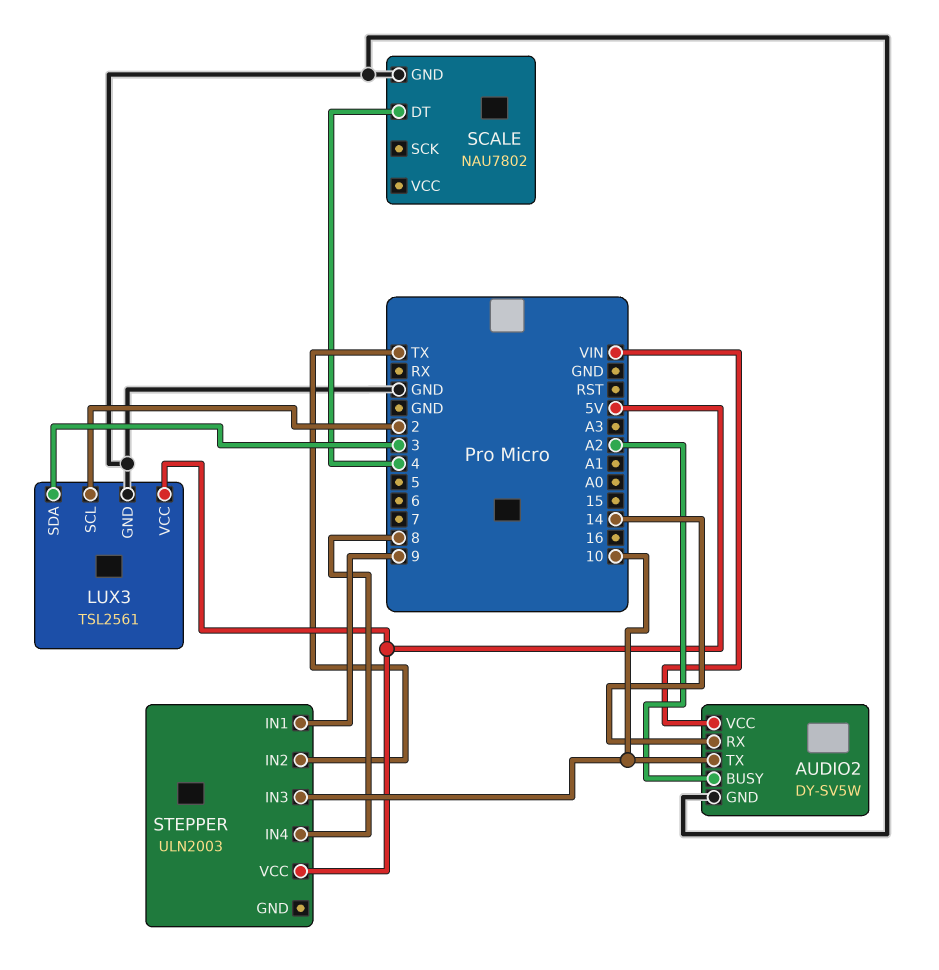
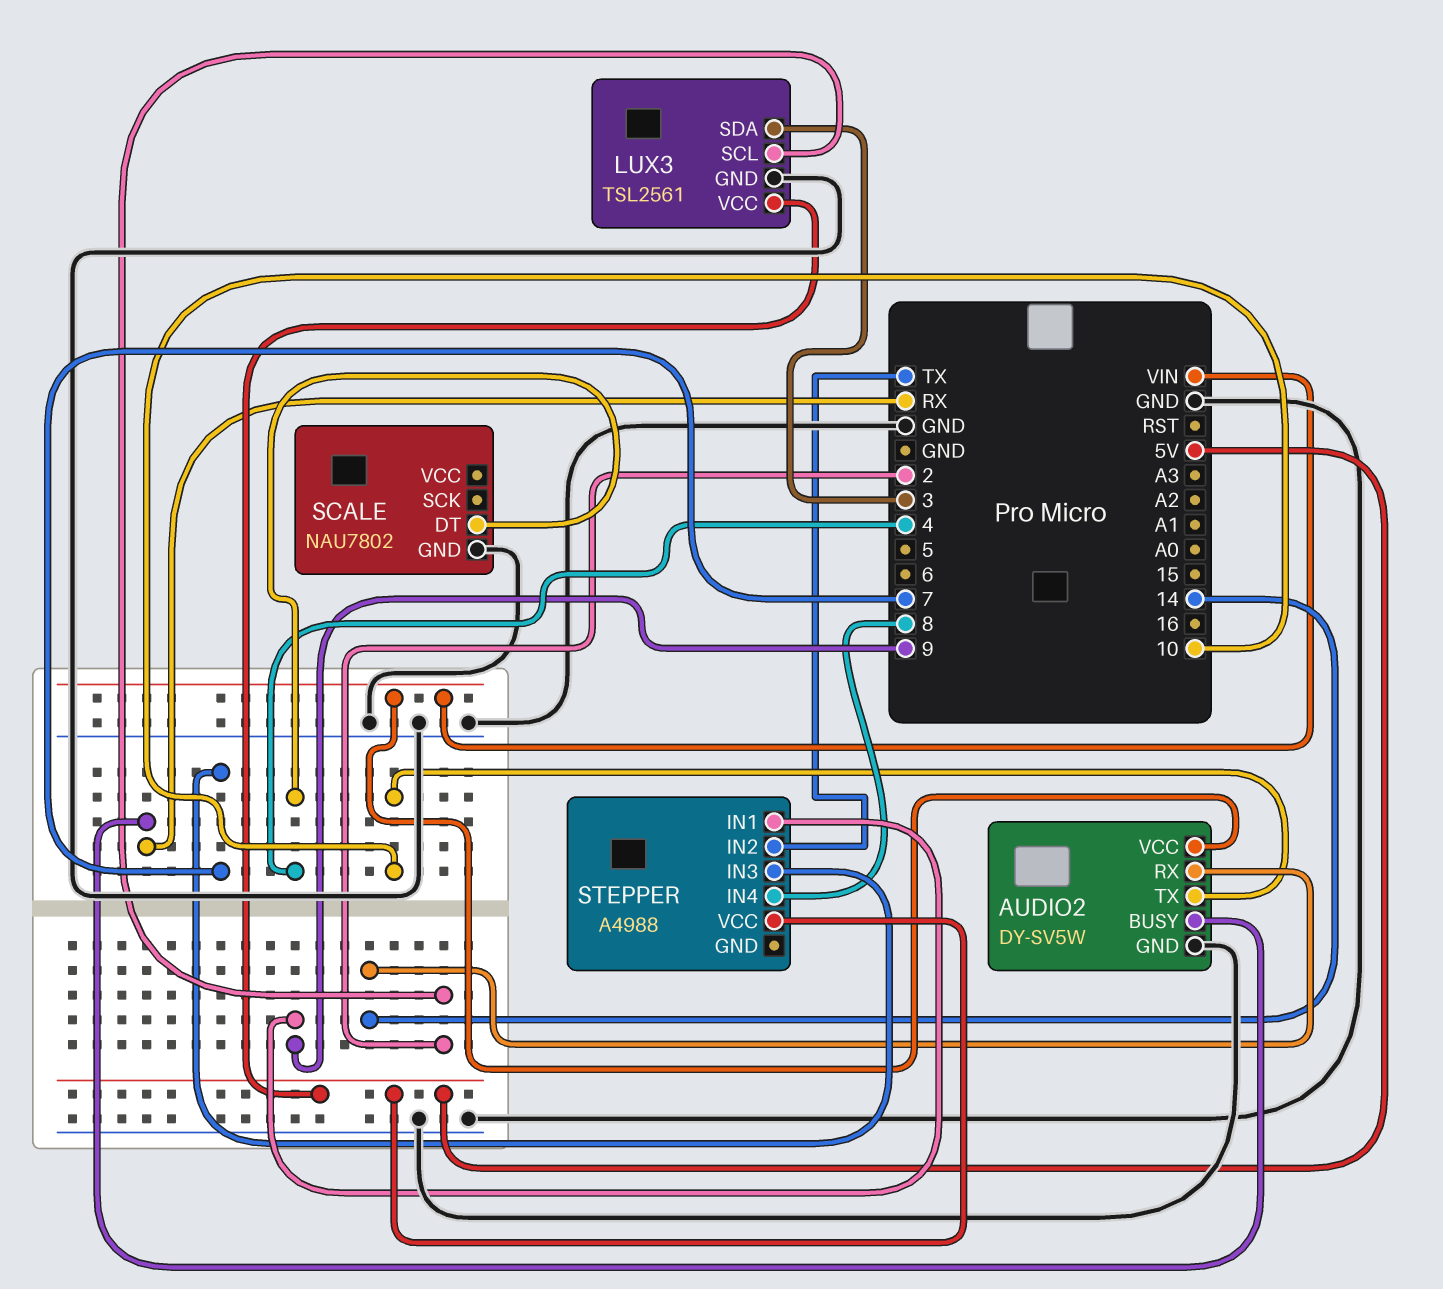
AUDIO2 pin BUSY: A2 -> RX
STEPPER: ULN2003 -> A4988
STEPPER pin IN3: 10 -> 7

